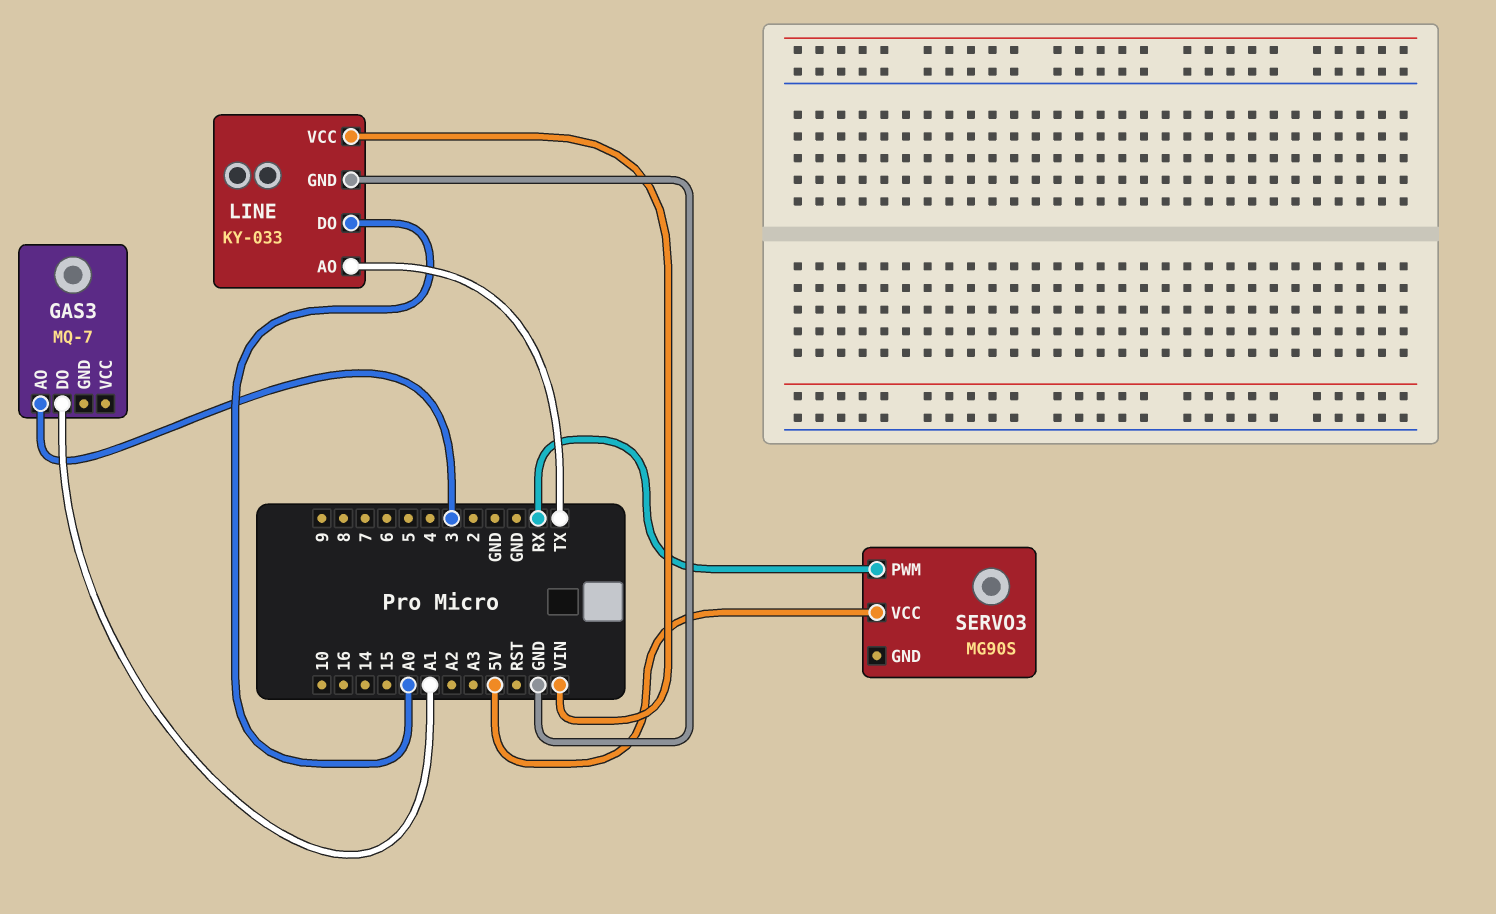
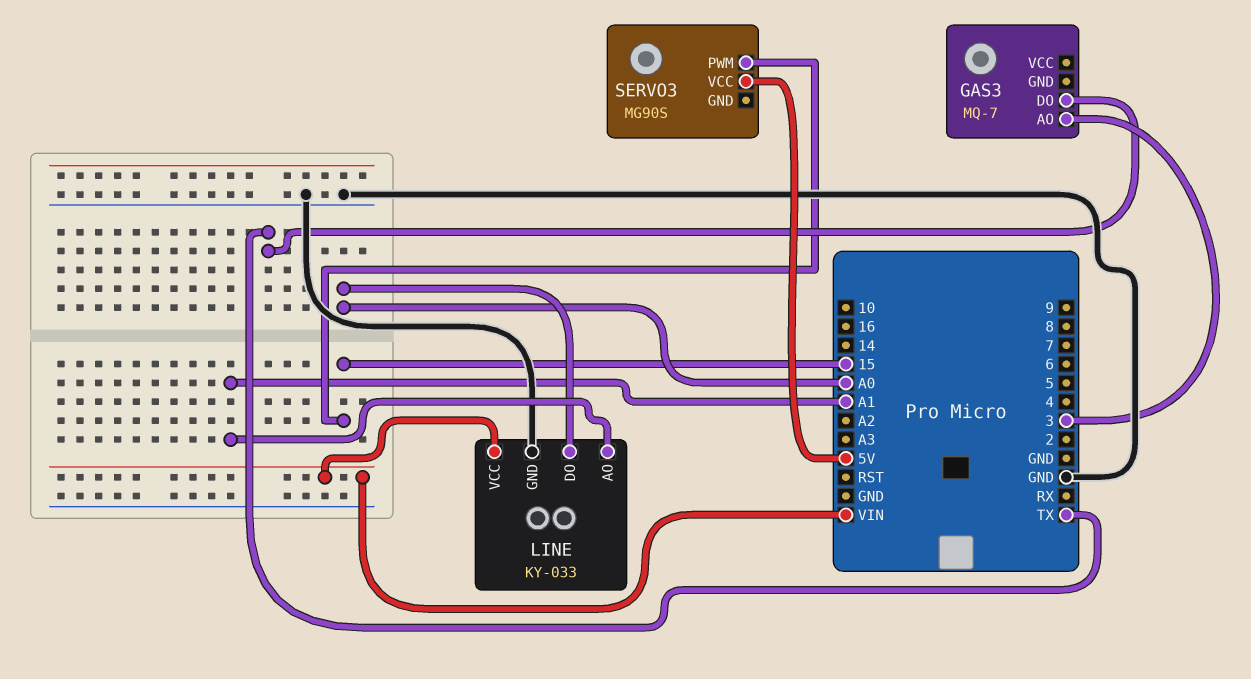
GAS3 pin DO: A1 -> TX
LINE pin AO: TX -> A1
SERVO3 pin PWM: RX -> 15

